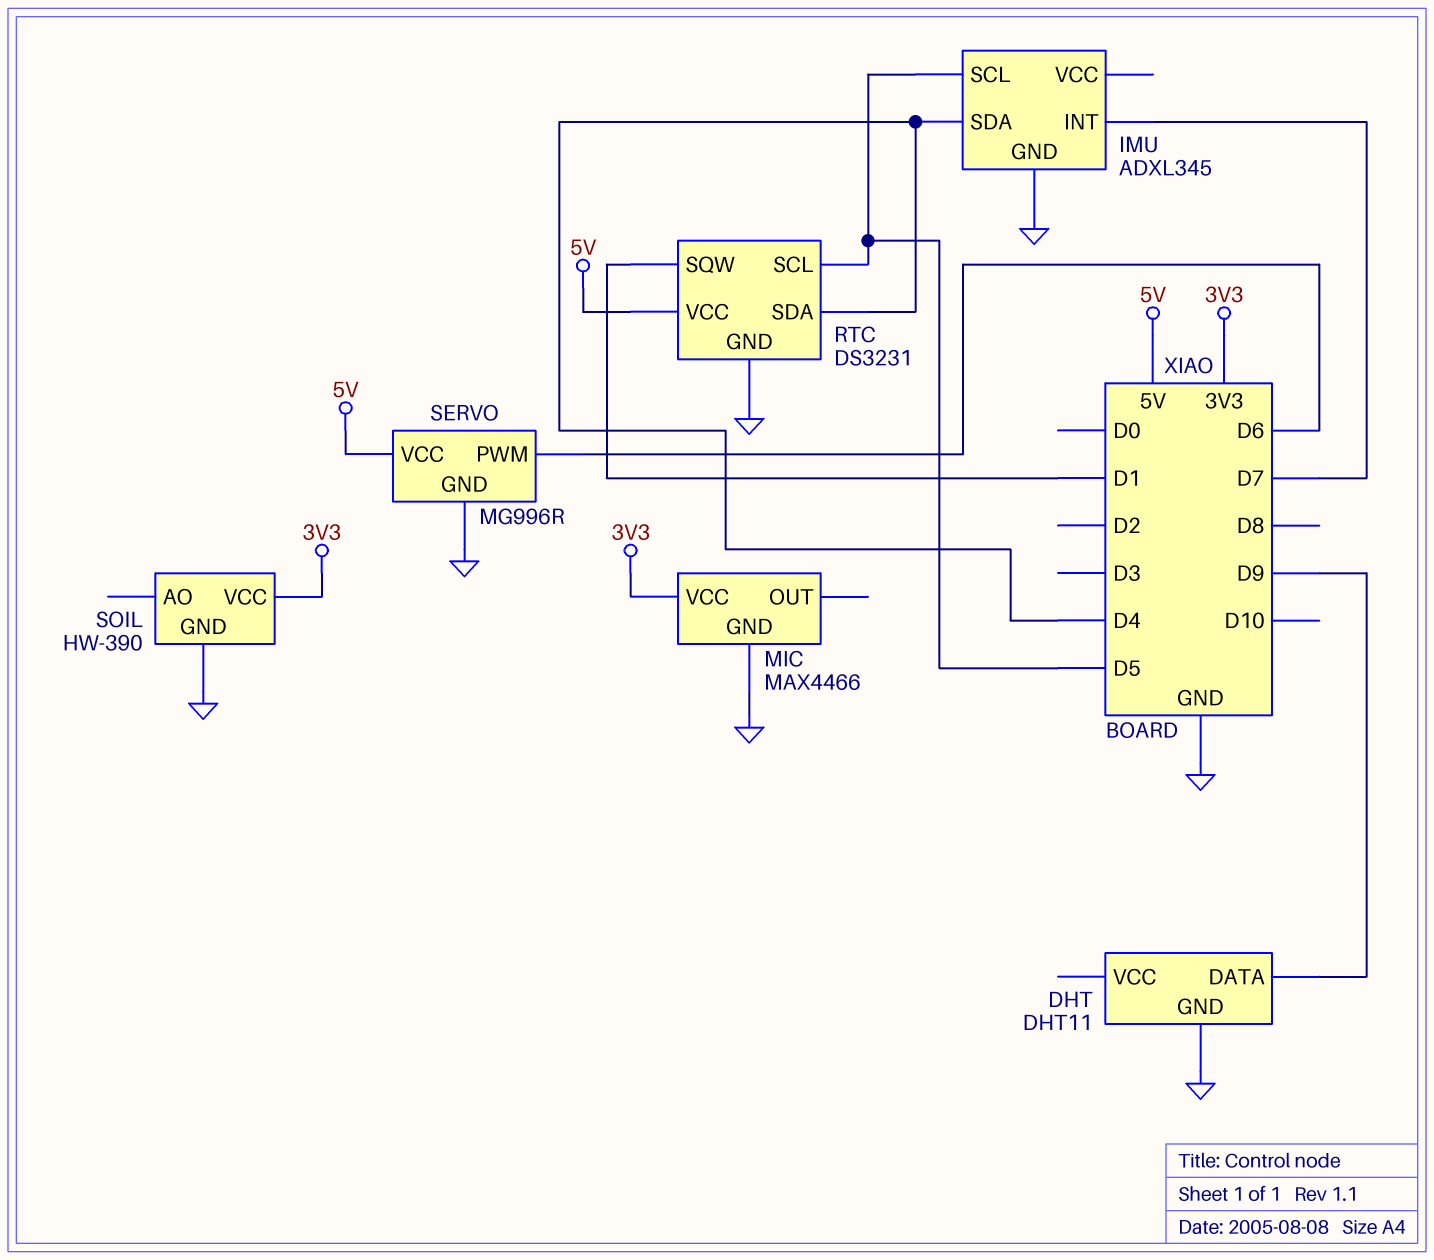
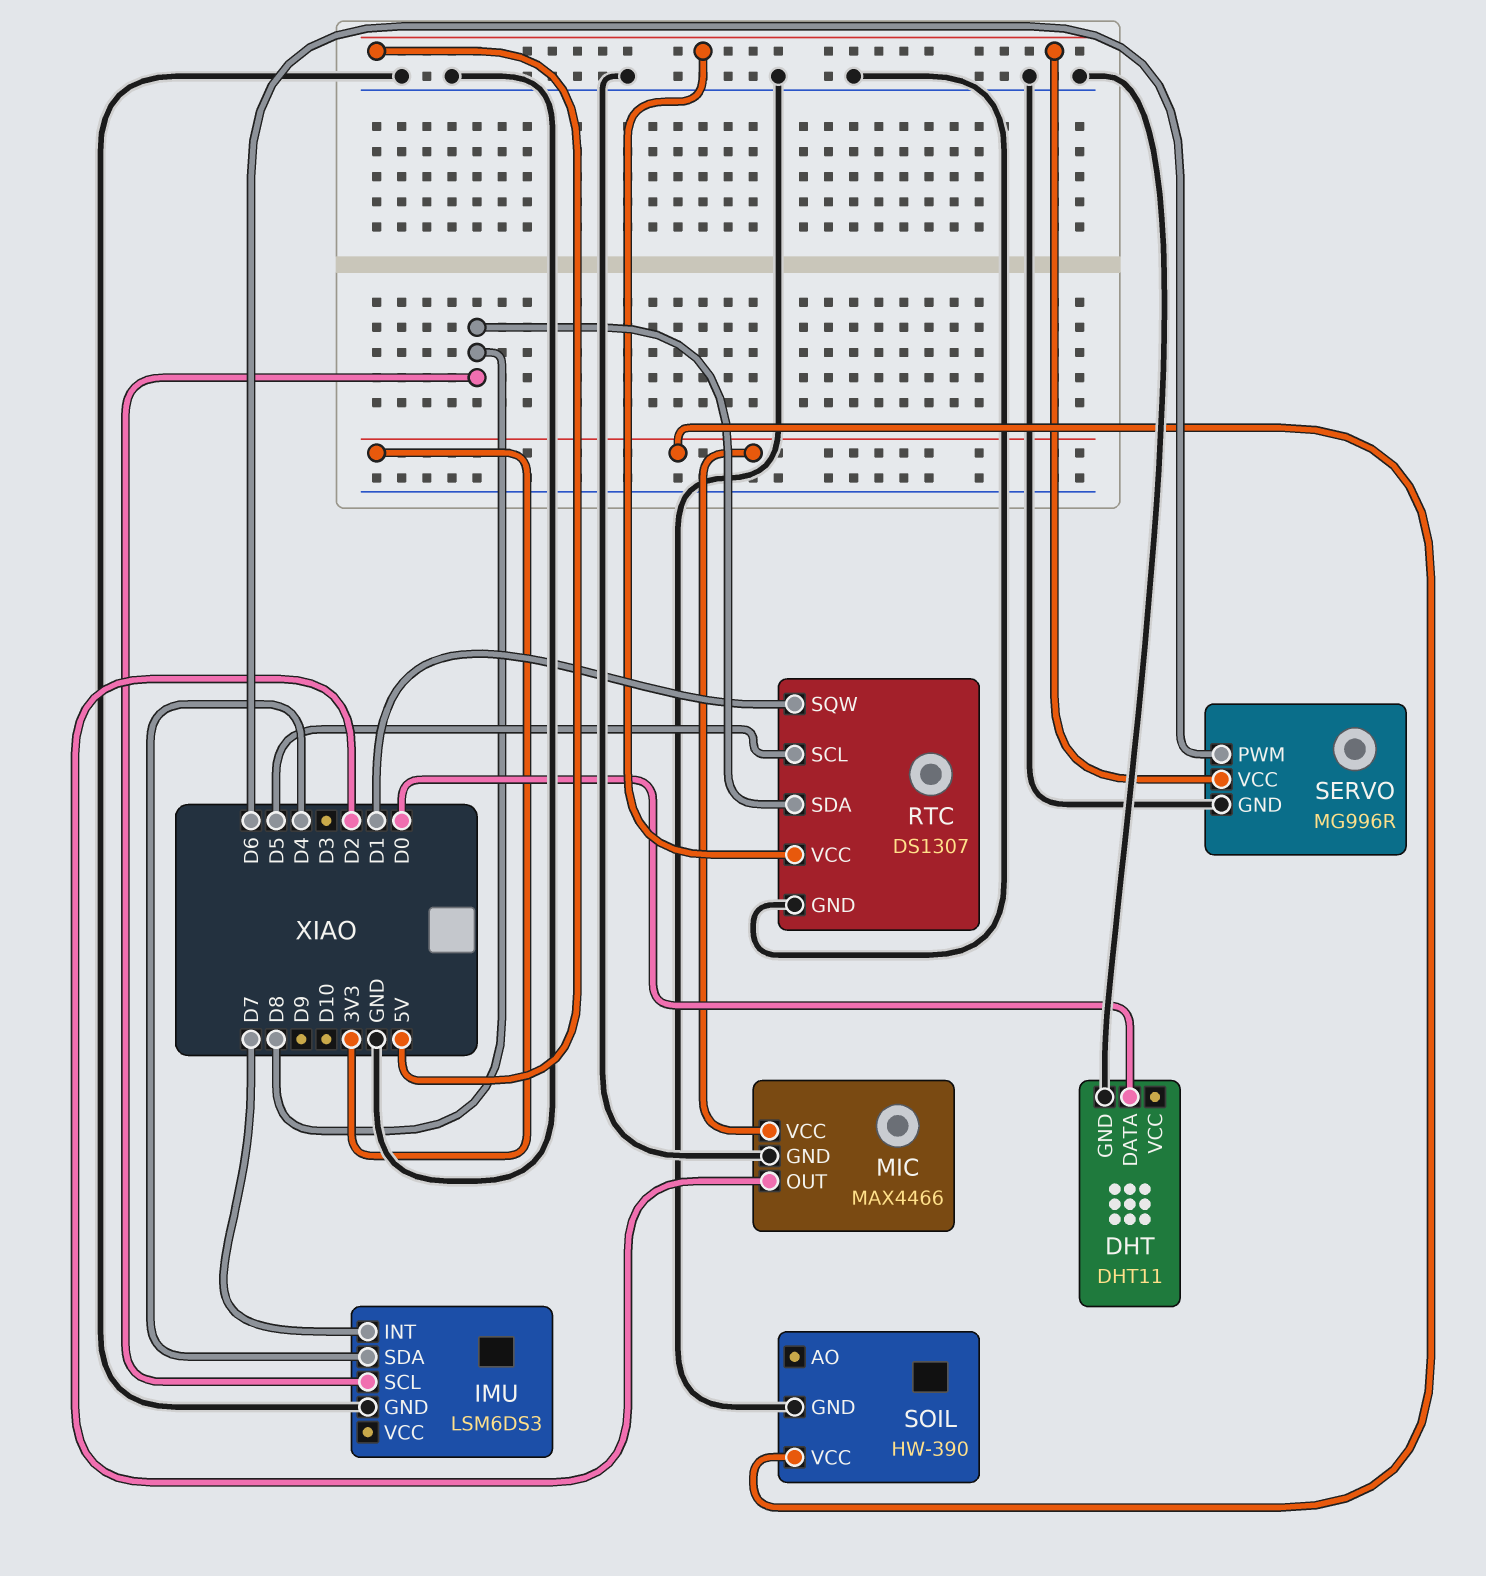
DHT pin DATA: D9 -> D0
IMU: ADXL345 -> LSM6DS3
IMU pin SCL: D5 -> D8
MIC pin OUT: none -> D2
RTC: DS3231 -> DS1307
RTC pin SDA: D4 -> D8

